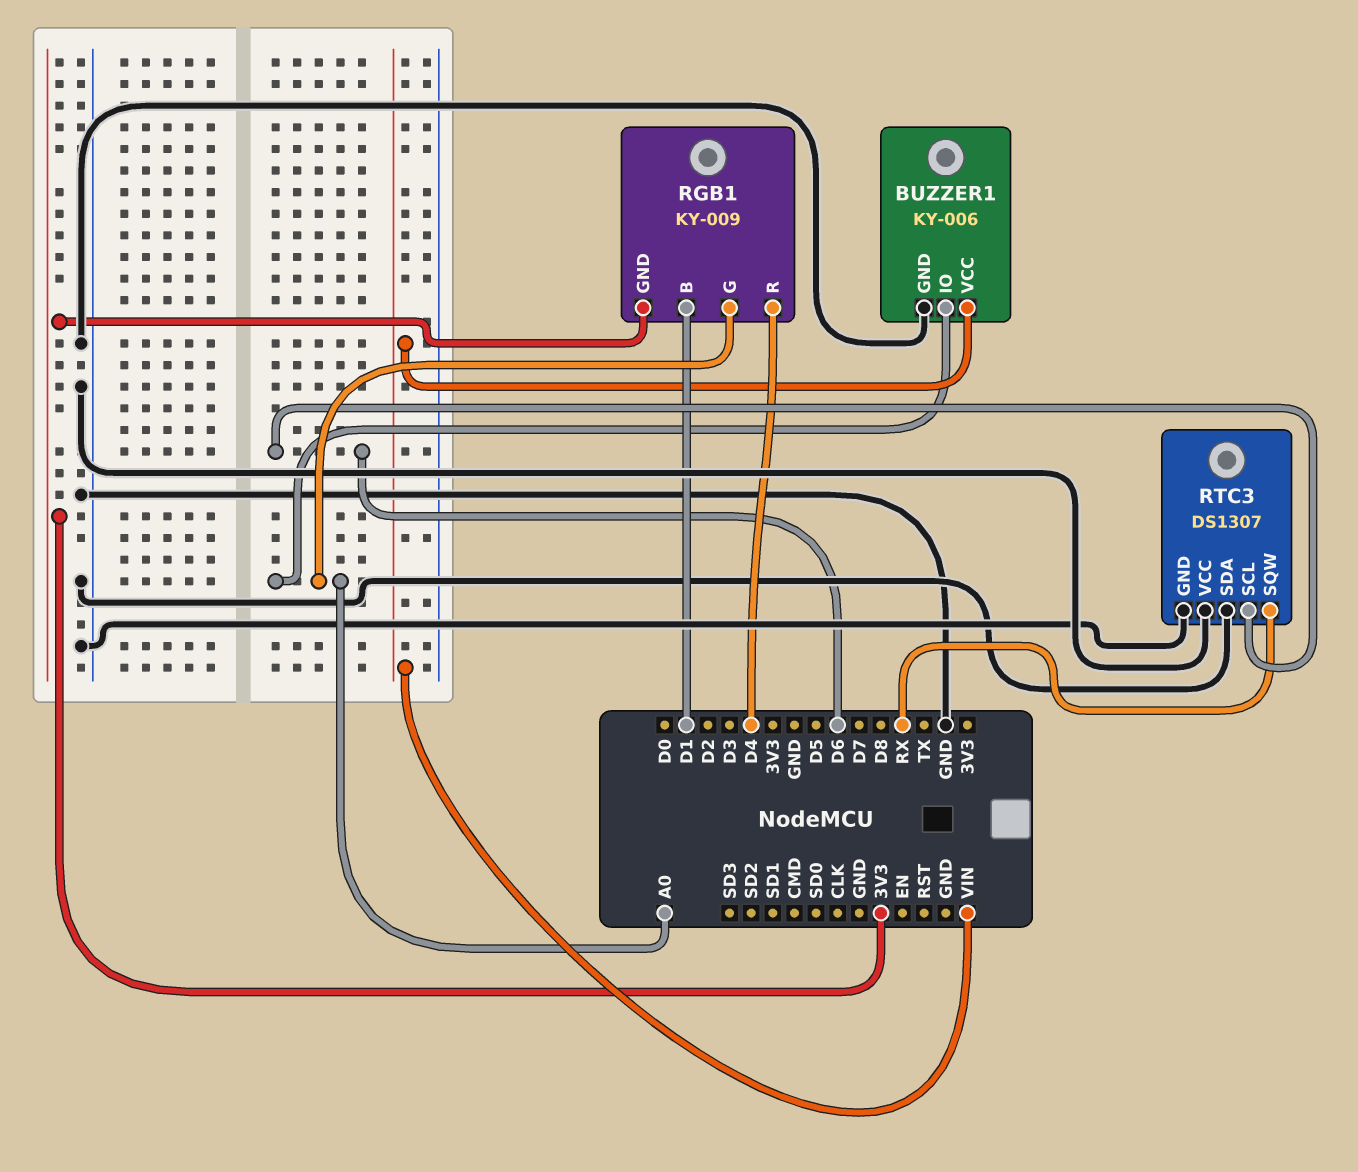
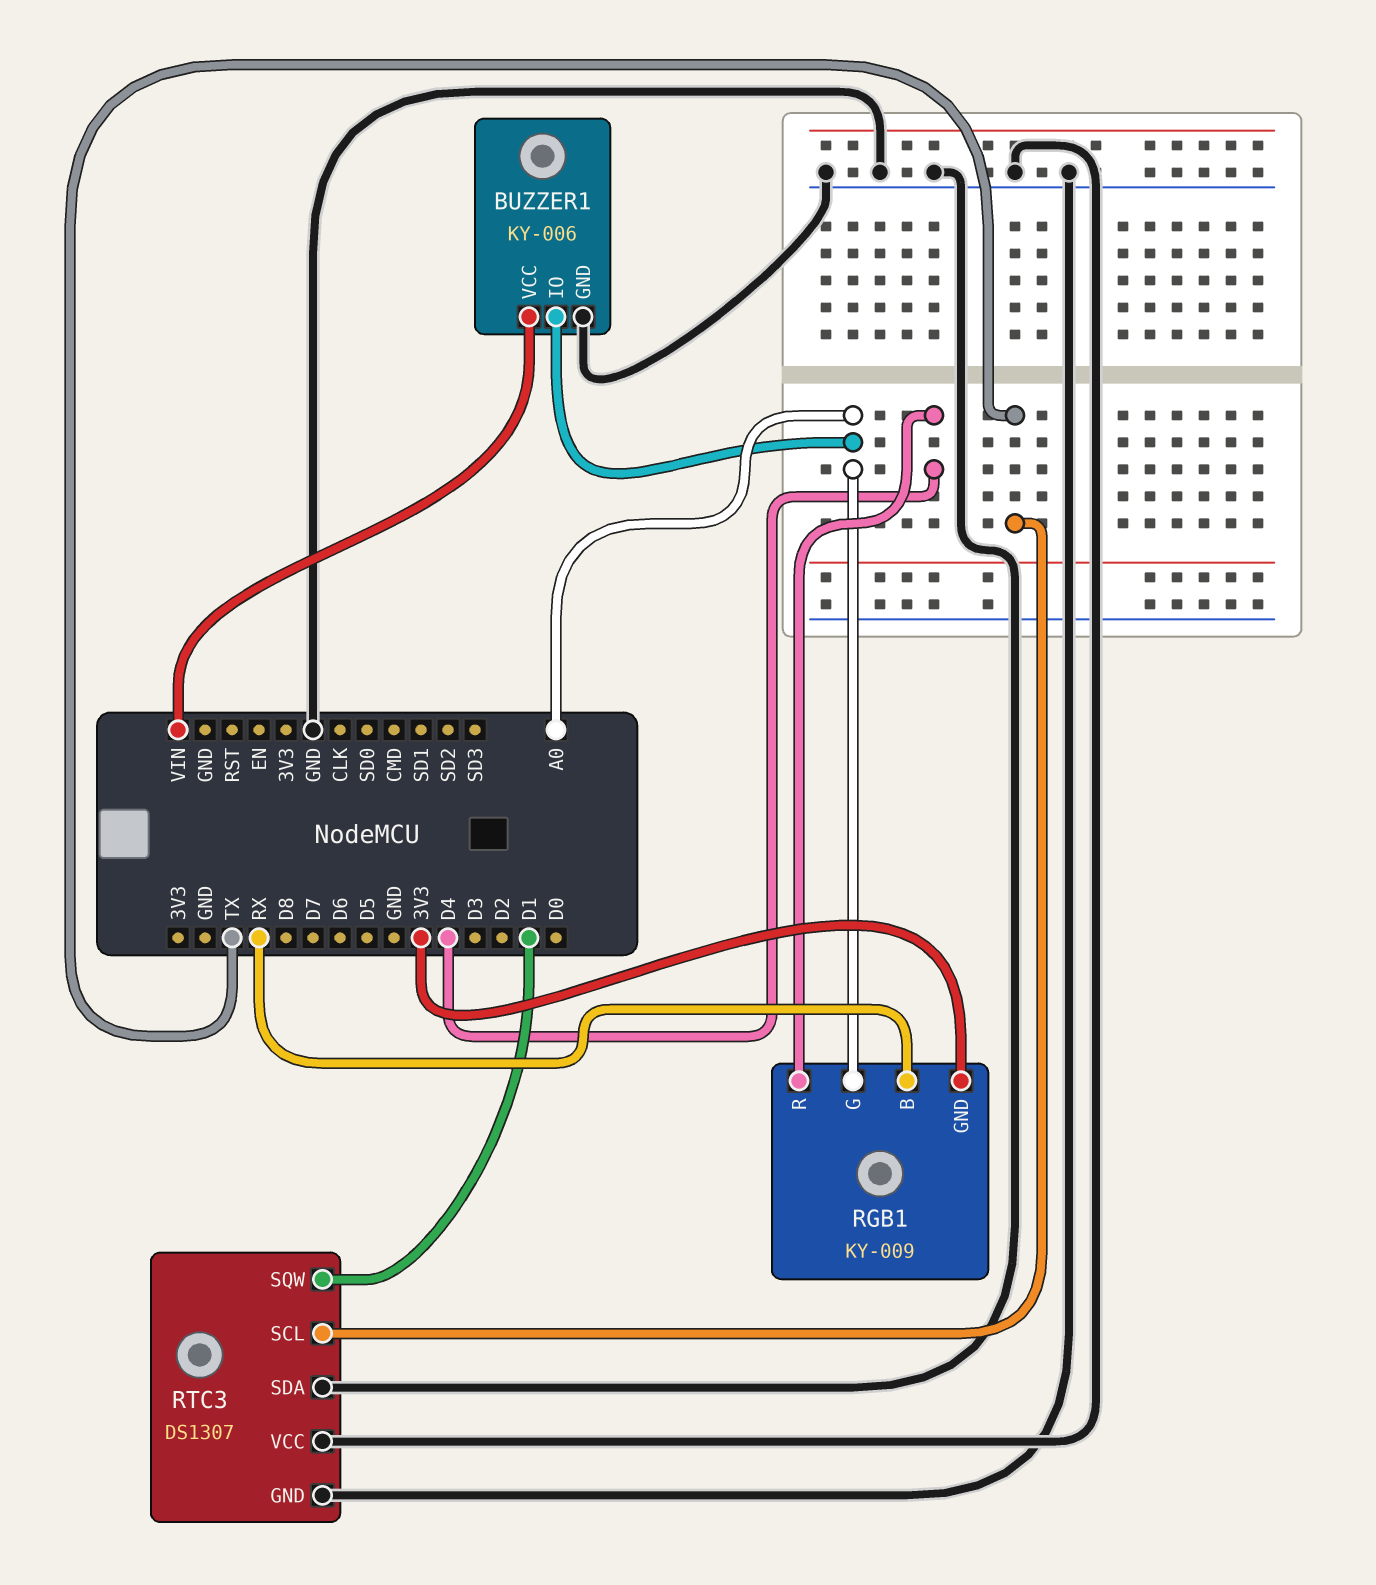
RGB1 pin B: D1 -> RX
RTC3 pin SCL: D6 -> TX
RTC3 pin SQW: RX -> D1

